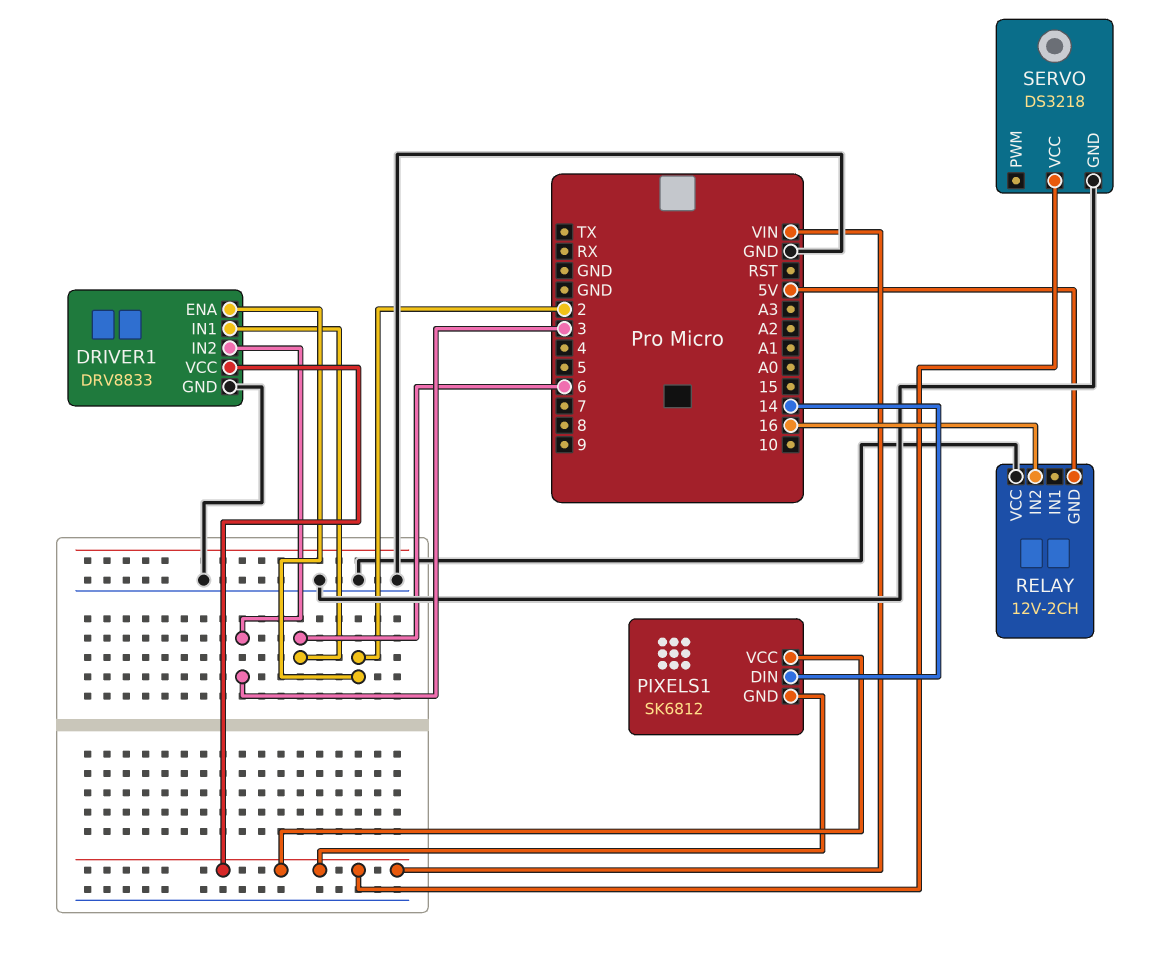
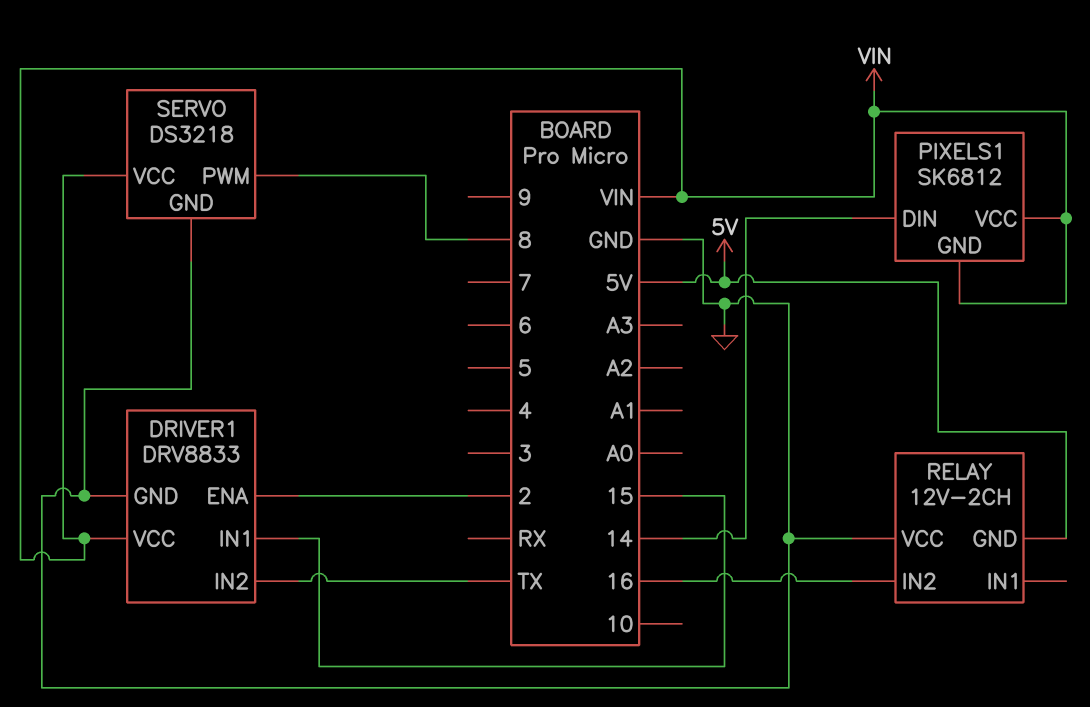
DRIVER1 pin IN1: 6 -> 15
DRIVER1 pin IN2: 3 -> TX
SERVO pin PWM: none -> 8

